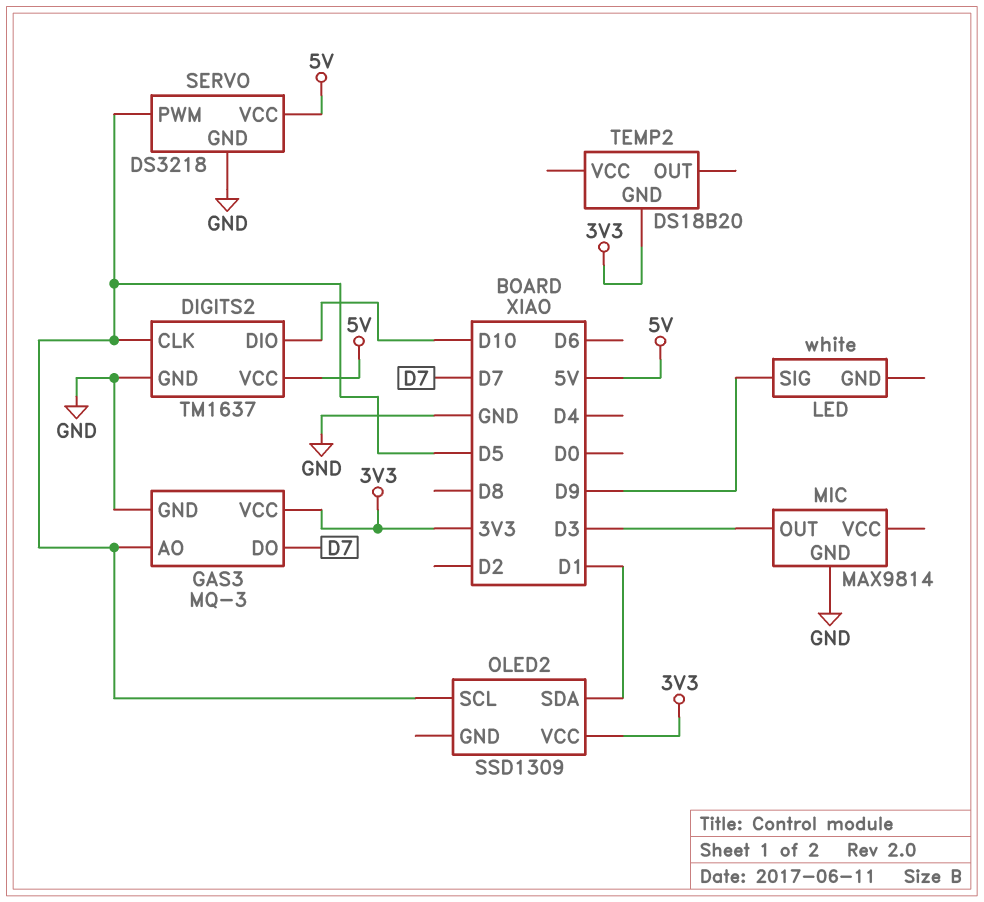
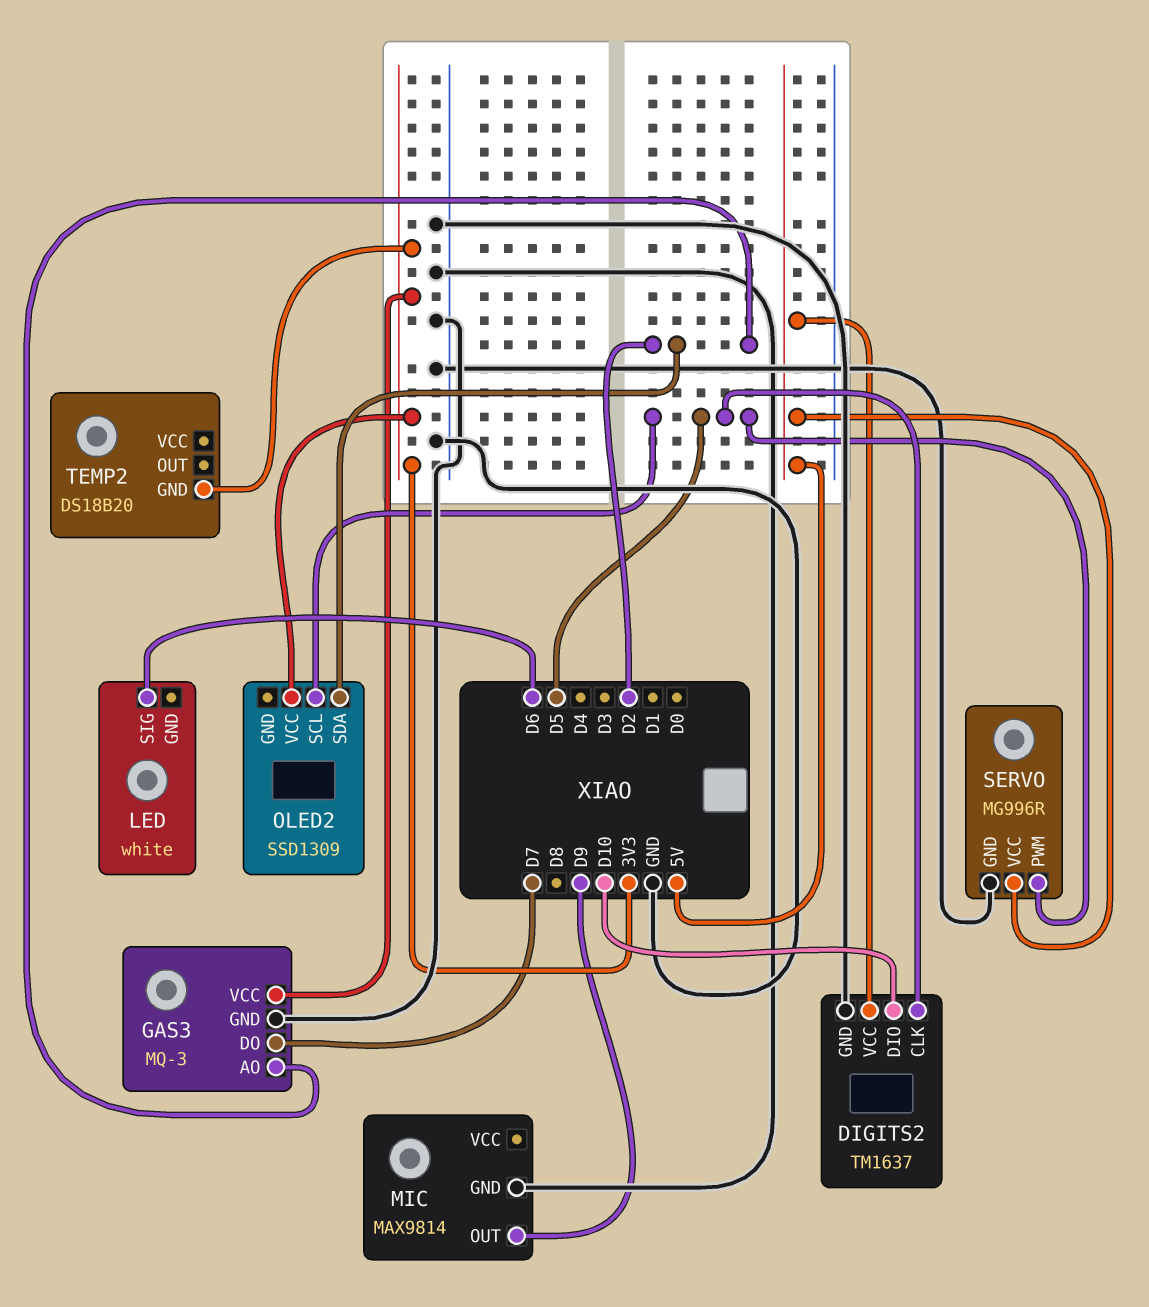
GAS3 pin AO: D5 -> D2
LED pin SIG: D9 -> D6
MIC pin OUT: D3 -> D9
OLED2 pin SDA: D1 -> D2
SERVO: DS3218 -> MG996R

